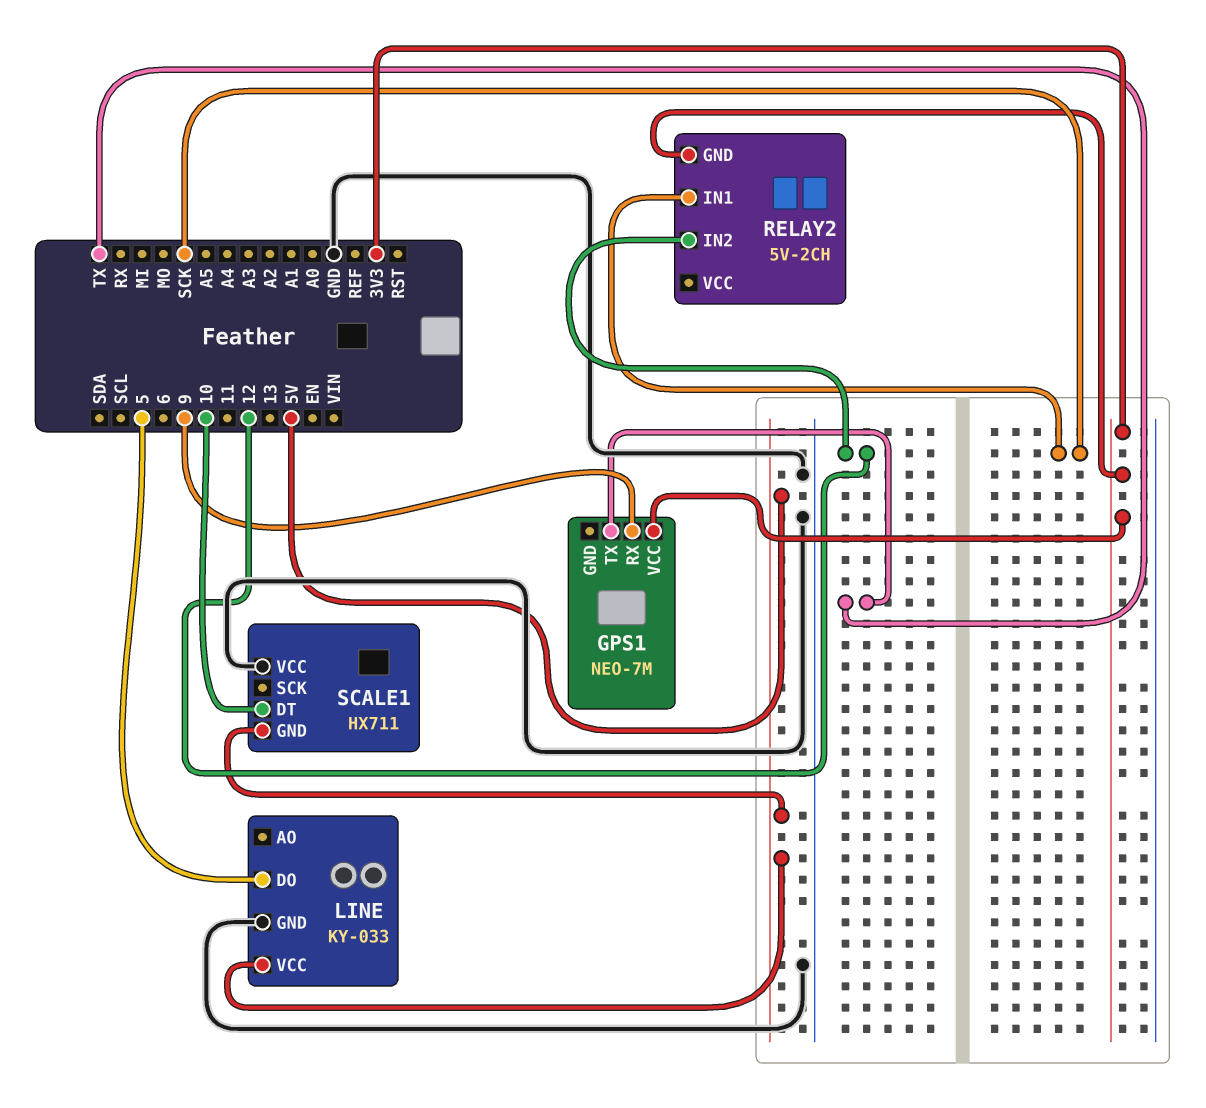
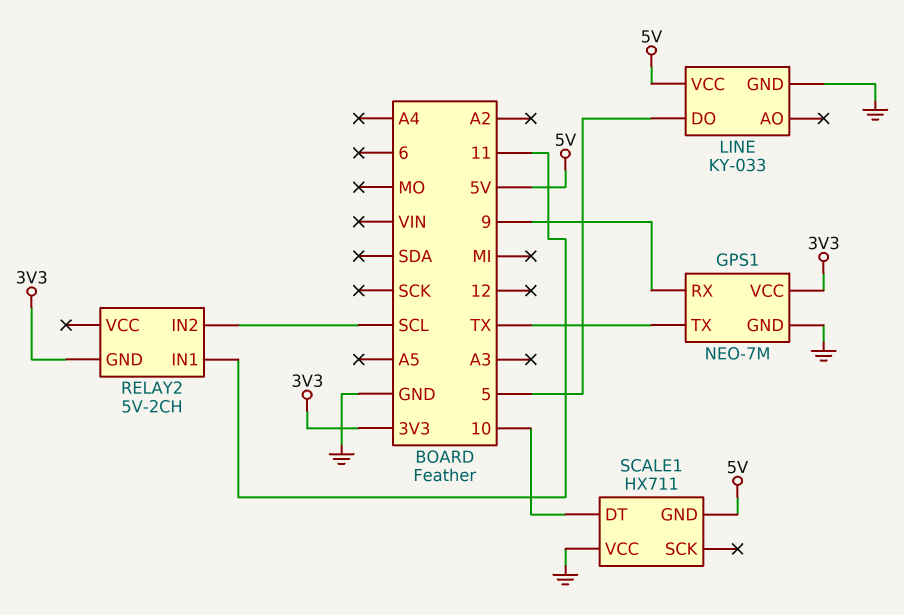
GPS1 pin GND: none -> GND
RELAY2 pin IN1: SCK -> 11
RELAY2 pin IN2: 12 -> SCL

